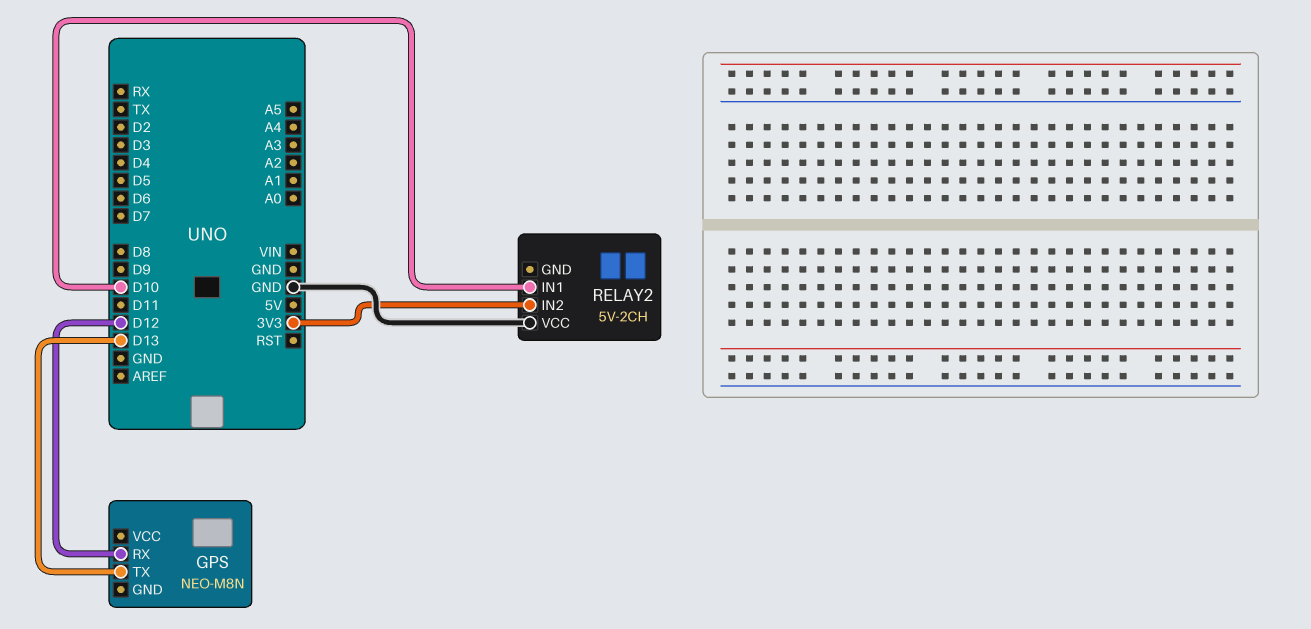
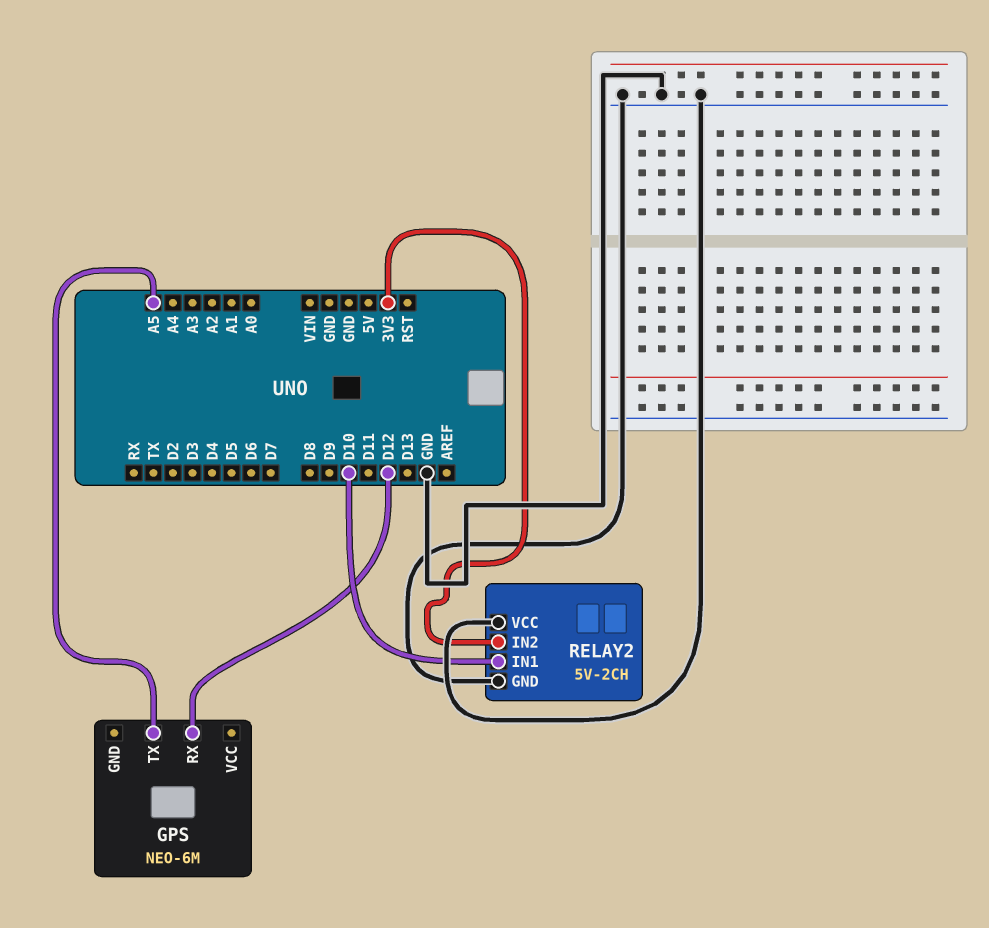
GPS: NEO-M8N -> NEO-6M
GPS pin TX: D13 -> A5
RELAY2 pin GND: none -> GND

